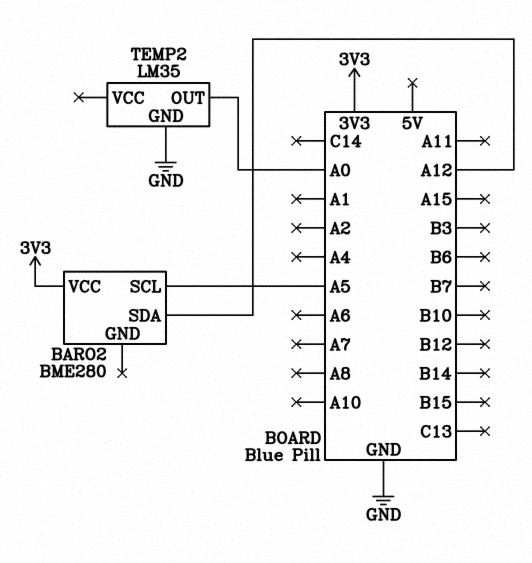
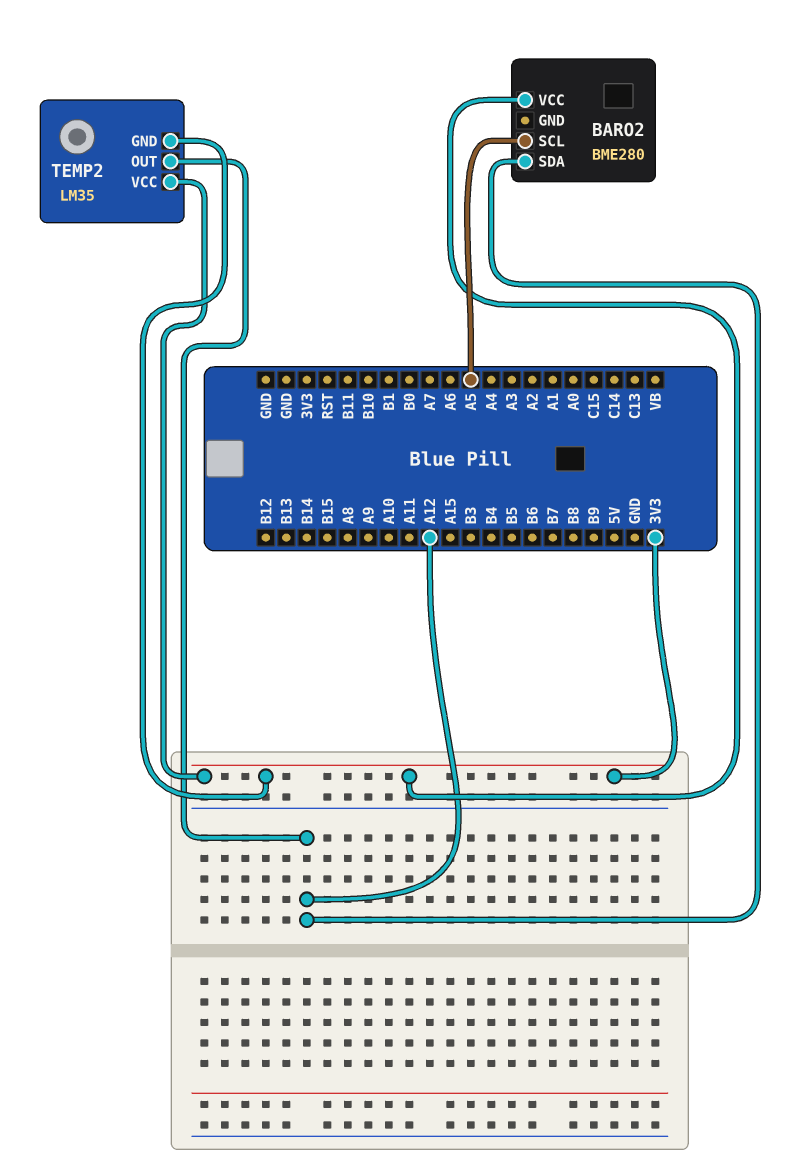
TEMP2 pin GND: GND -> 3V3
TEMP2 pin OUT: A0 -> A12
TEMP2 pin VCC: none -> 3V3

